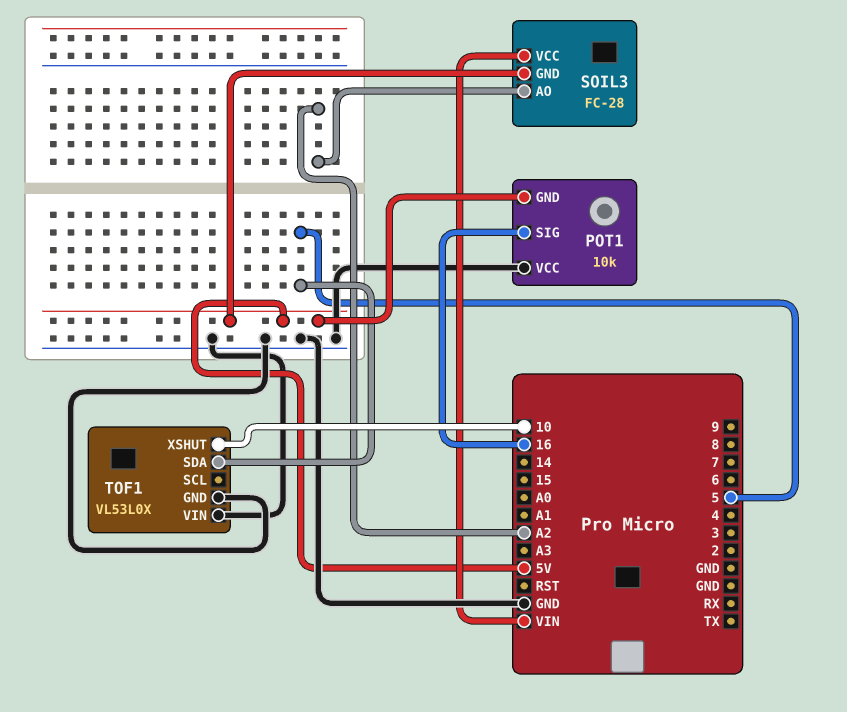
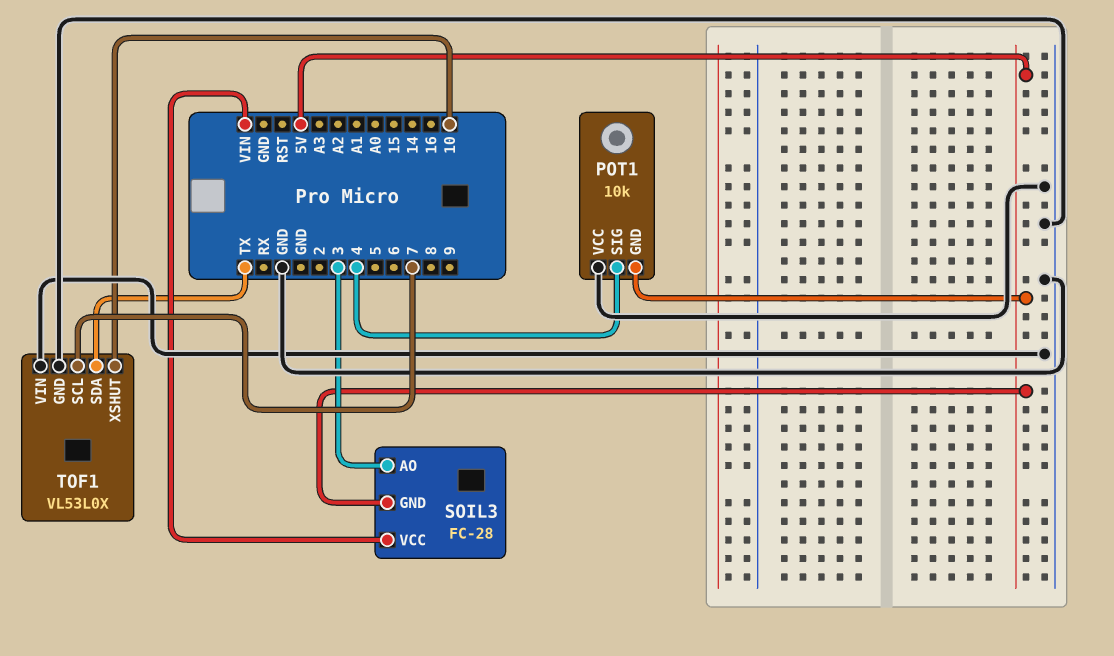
POT1 pin SIG: 16 -> 4
SOIL3 pin AO: A2 -> 3
TOF1 pin SCL: none -> 7
TOF1 pin SDA: 5 -> TX

